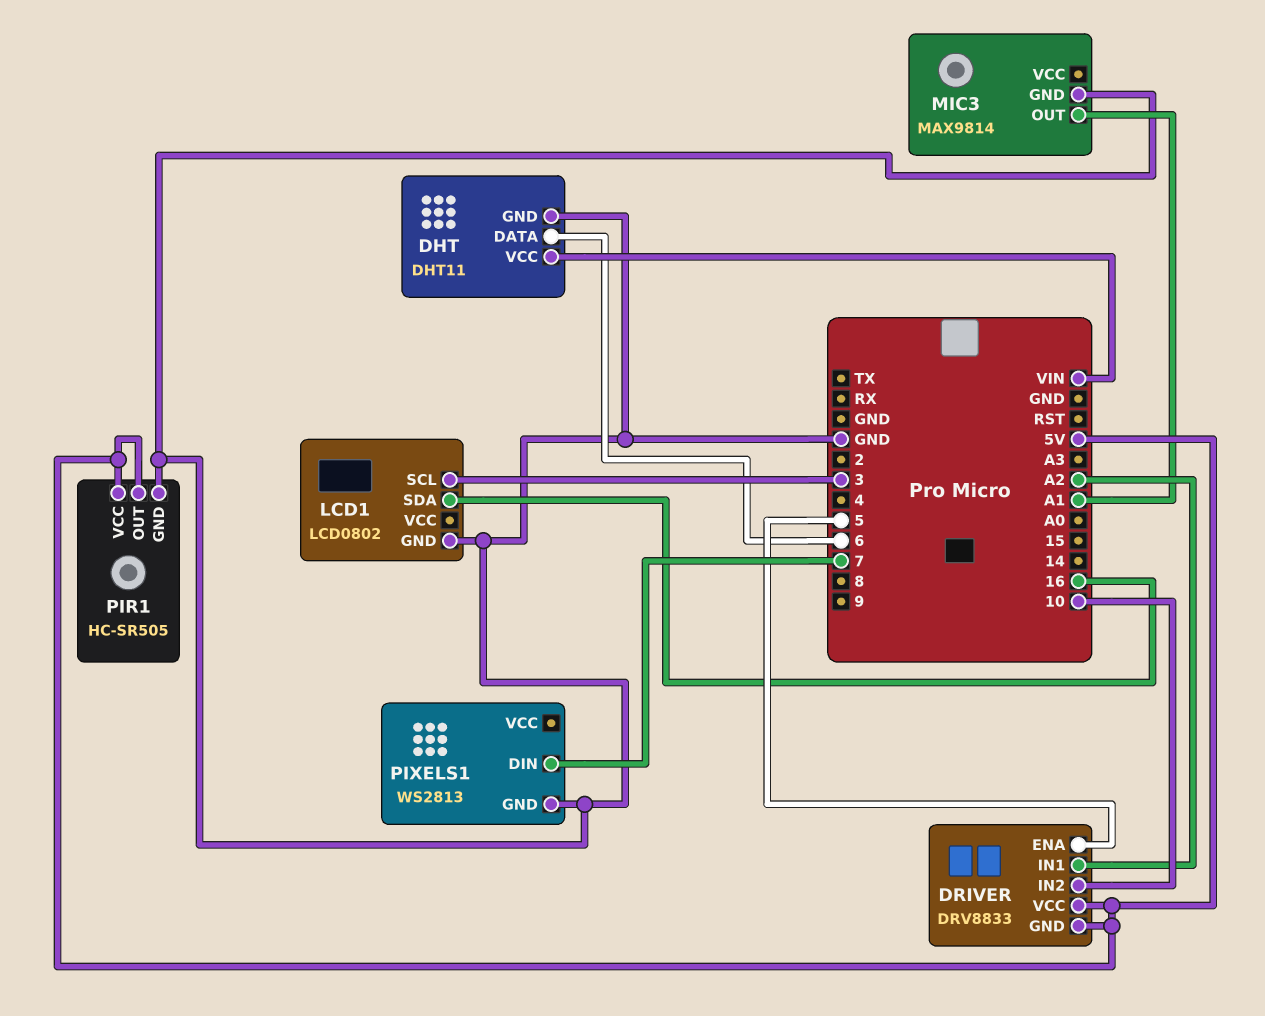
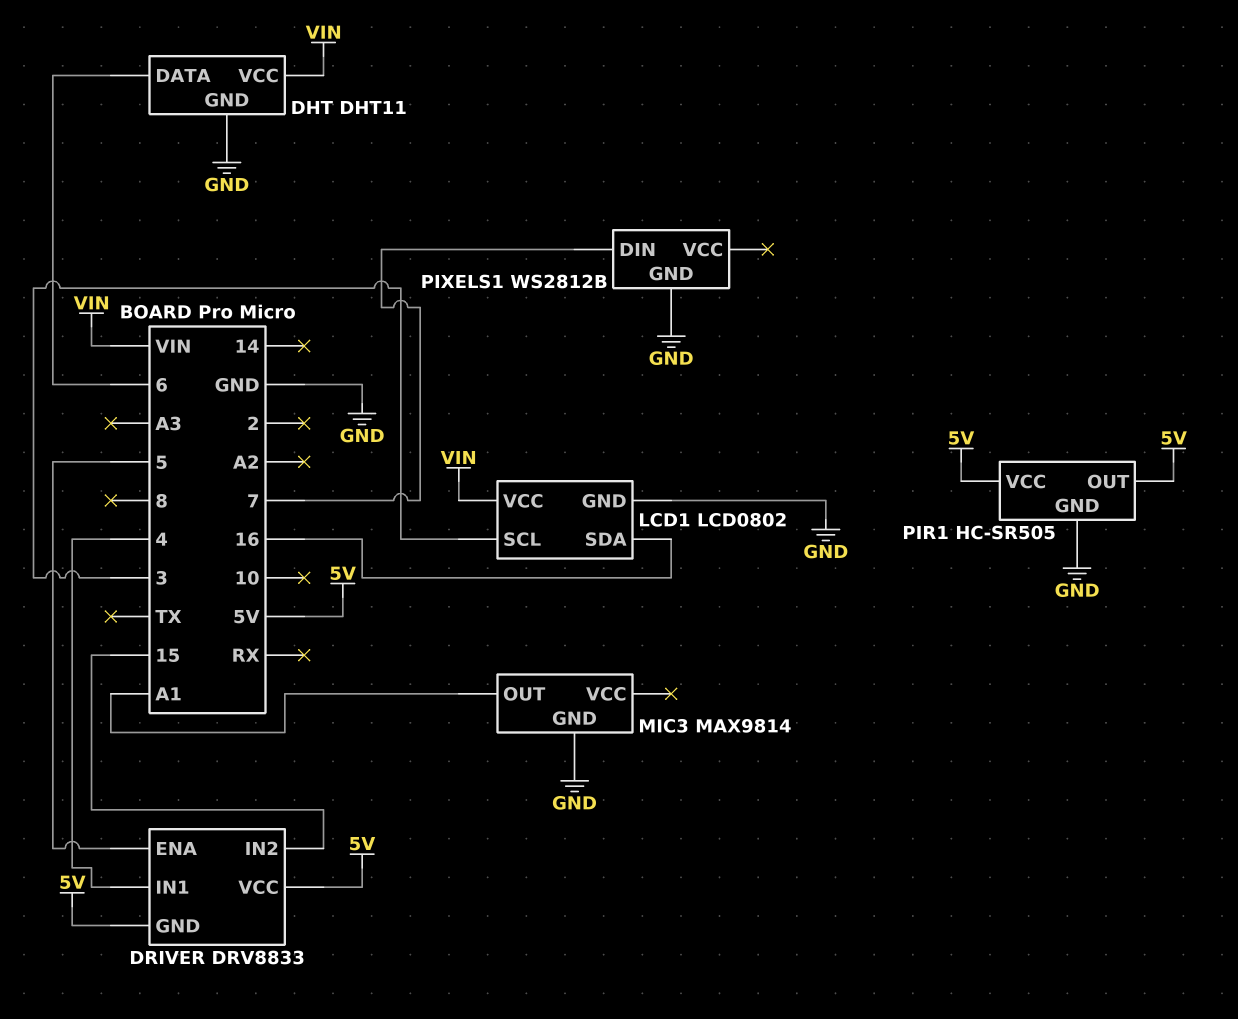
DRIVER pin IN1: A2 -> 4
DRIVER pin IN2: 10 -> 15
LCD1 pin VCC: none -> VIN
PIXELS1: WS2813 -> WS2812B

